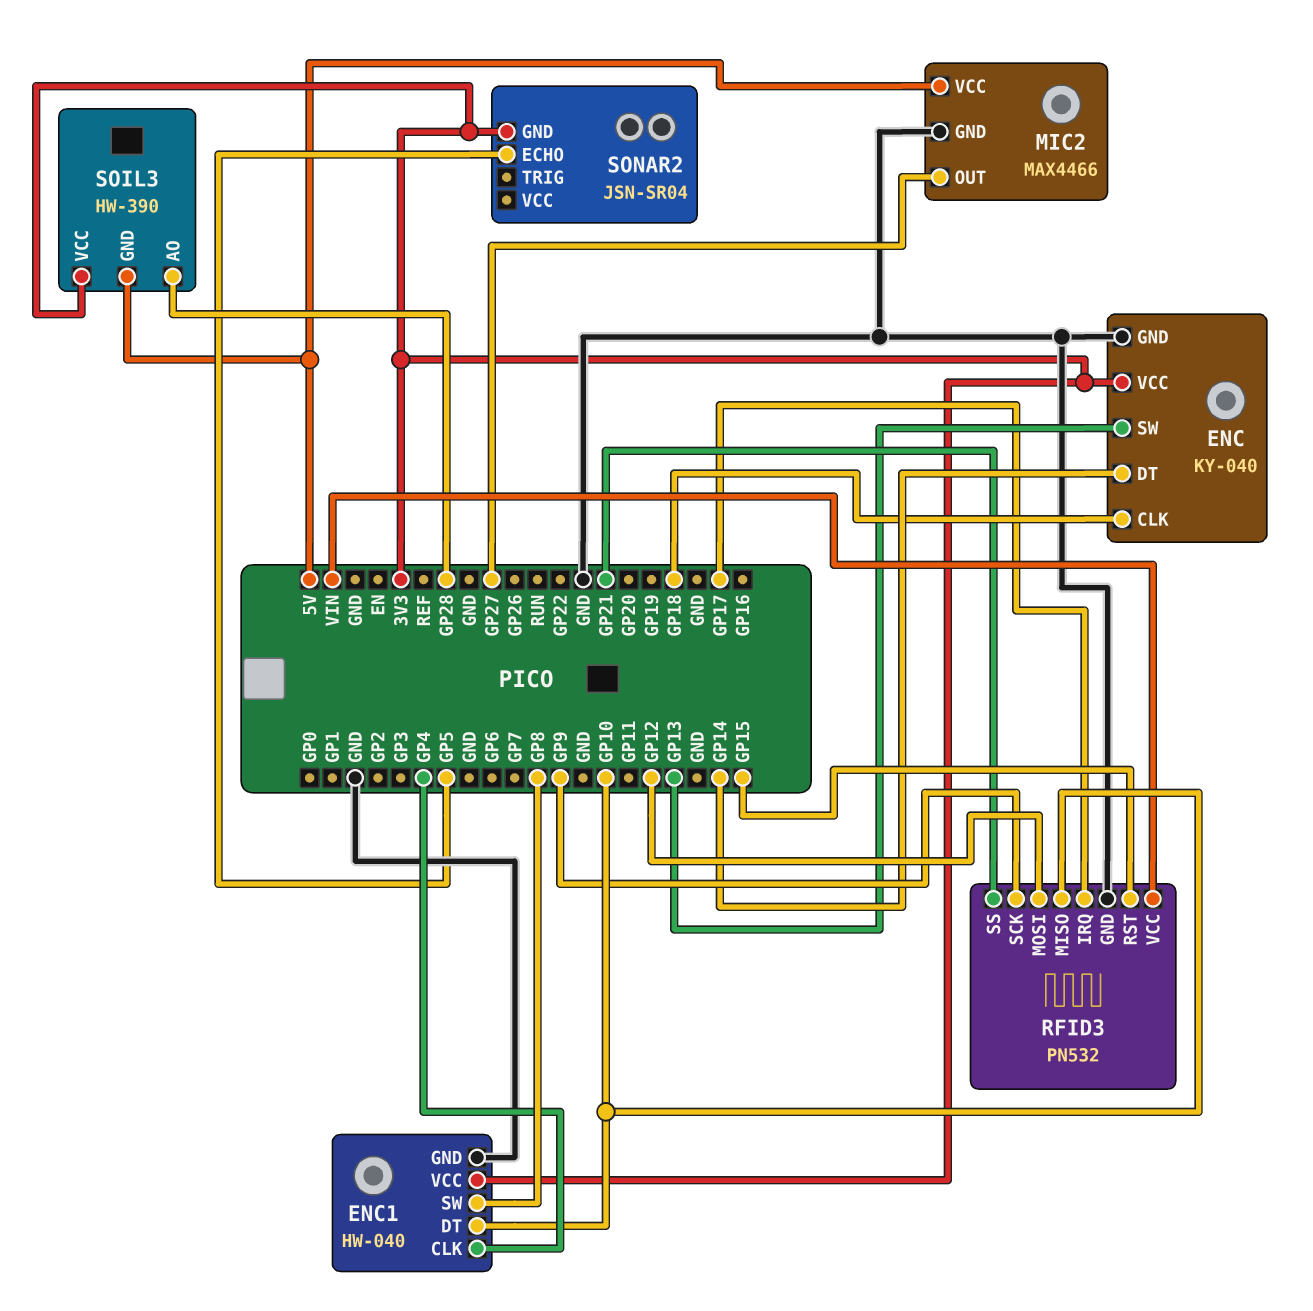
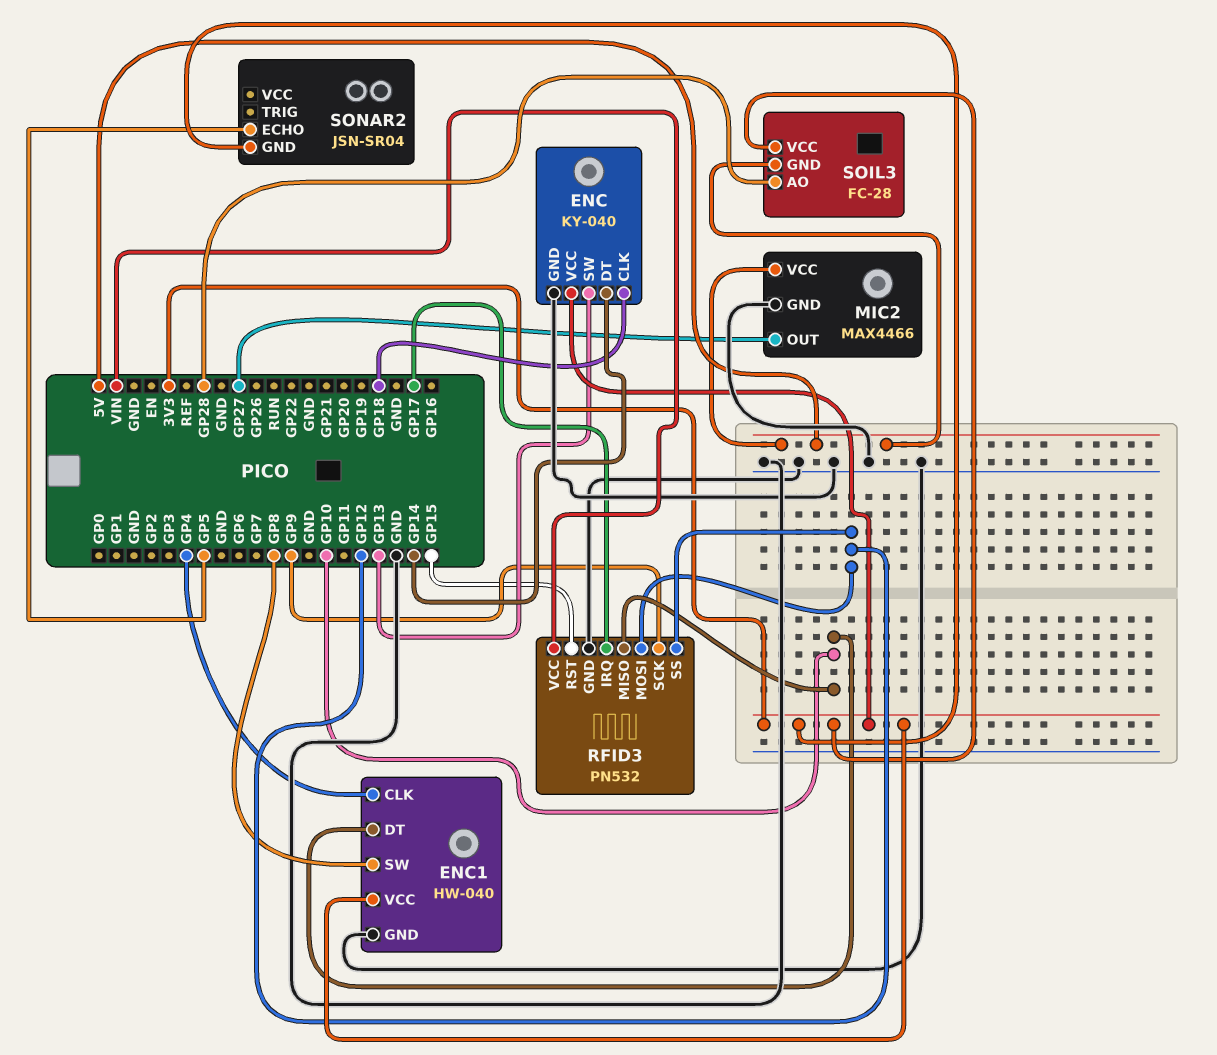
RFID3 pin SS: GP21 -> GP12
SOIL3: HW-390 -> FC-28

